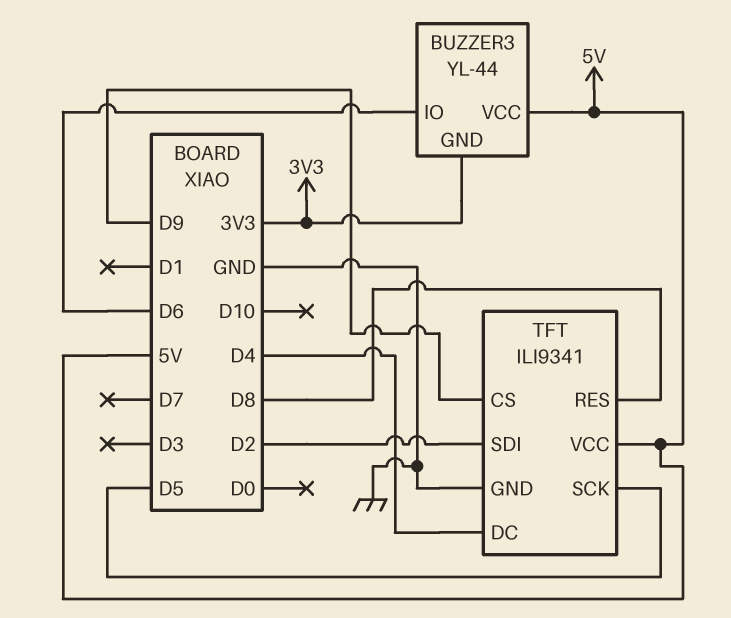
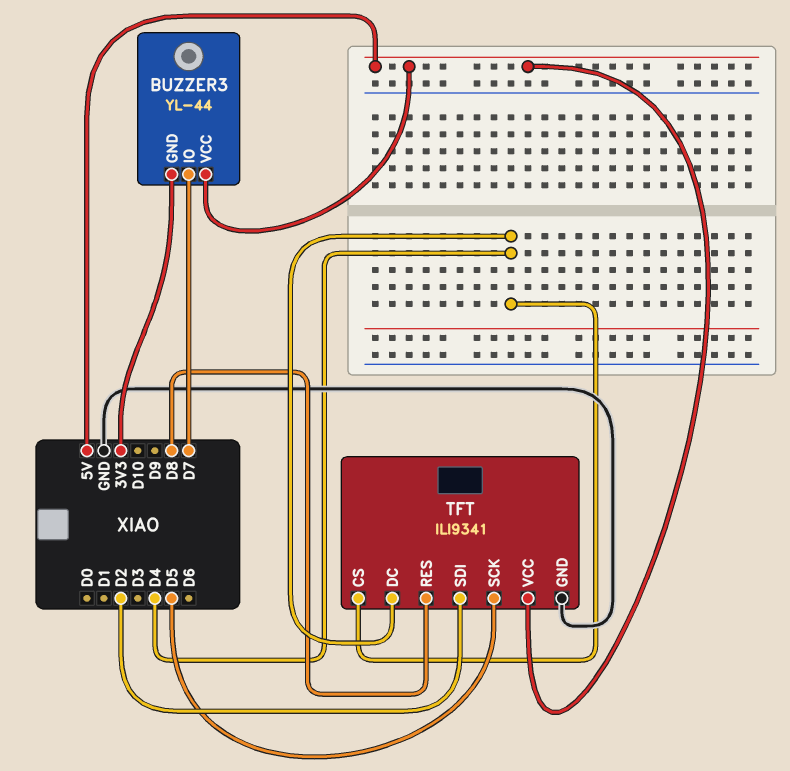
BUZZER3 pin IO: D6 -> D7
TFT pin CS: D9 -> D4

